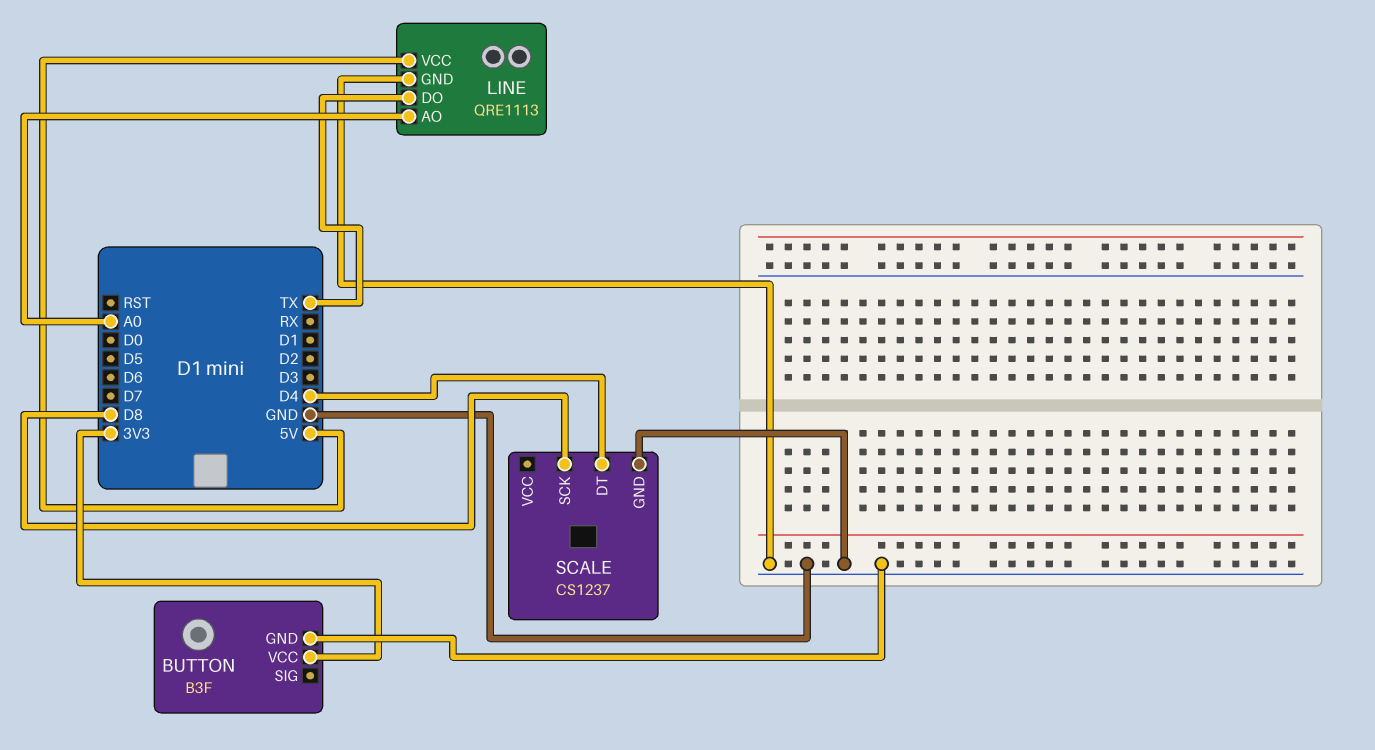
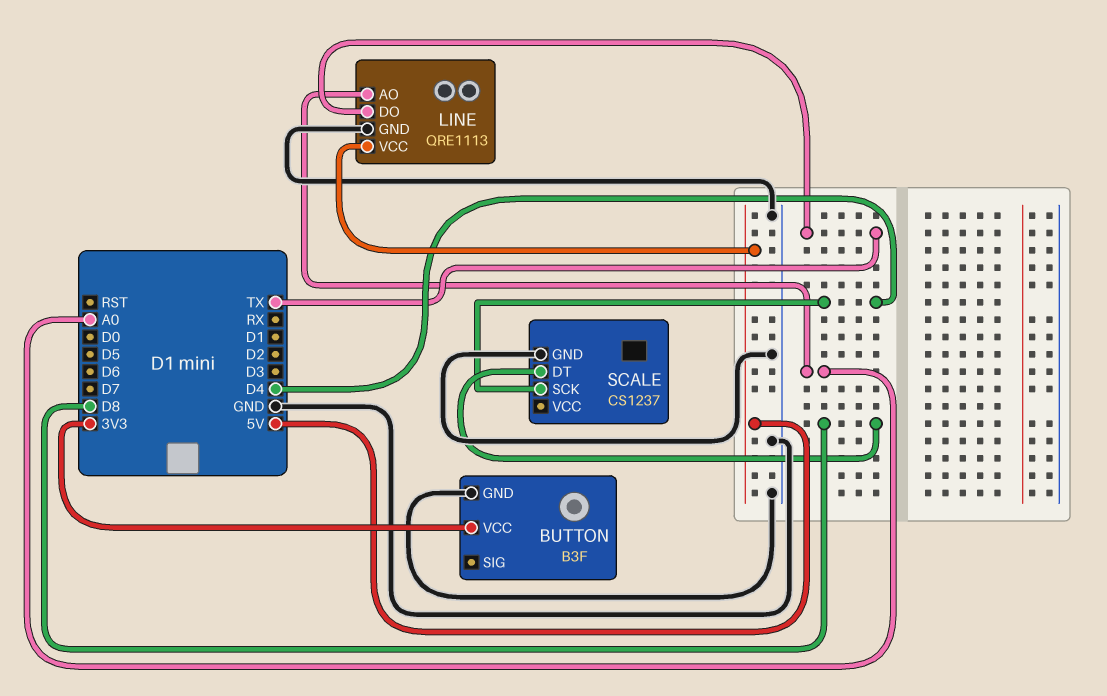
SCALE pin DT: D4 -> D8
SCALE pin SCK: D8 -> D4

